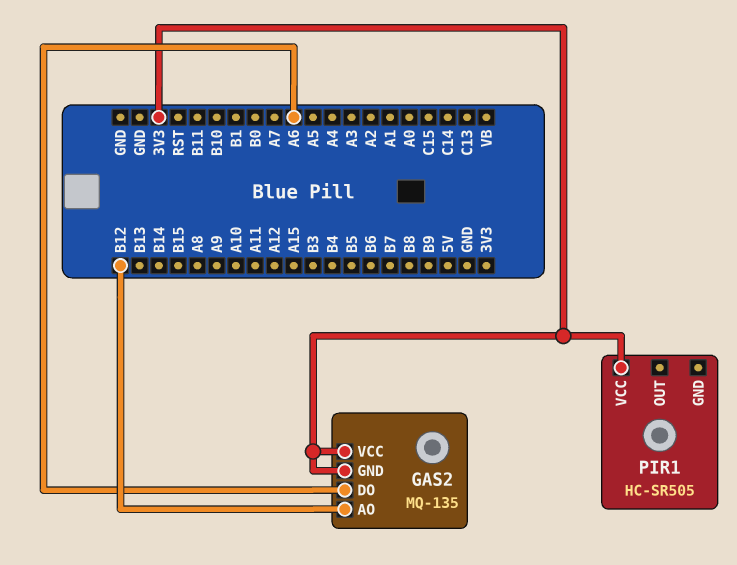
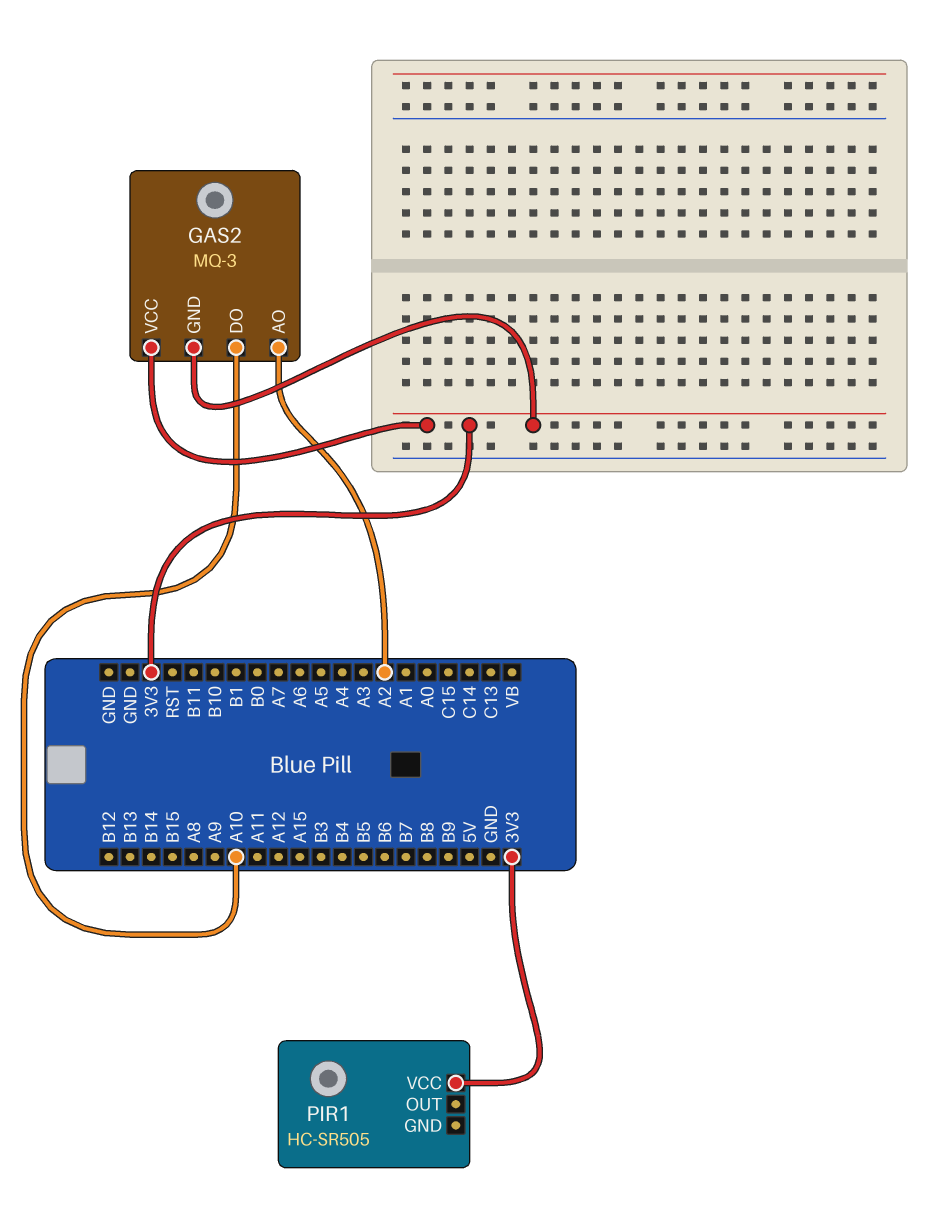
GAS2: MQ-135 -> MQ-3
GAS2 pin AO: B12 -> A2
GAS2 pin DO: A6 -> A10

